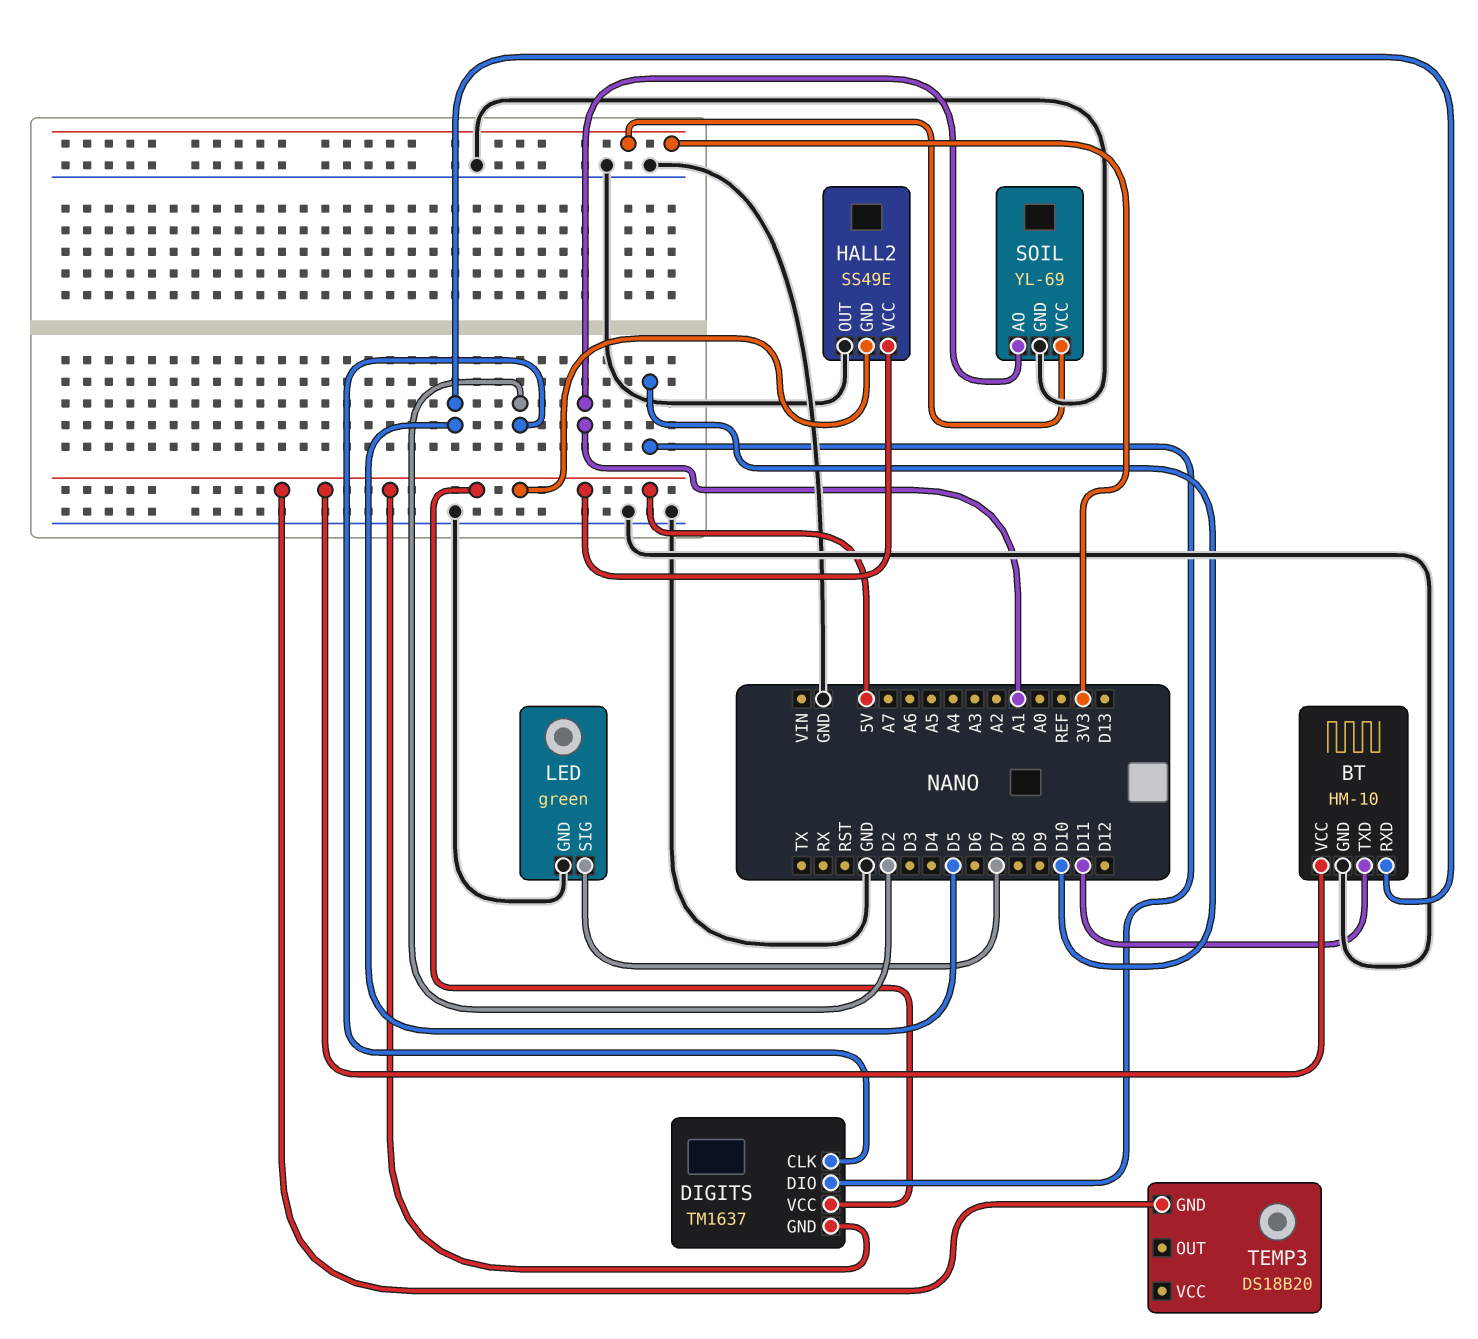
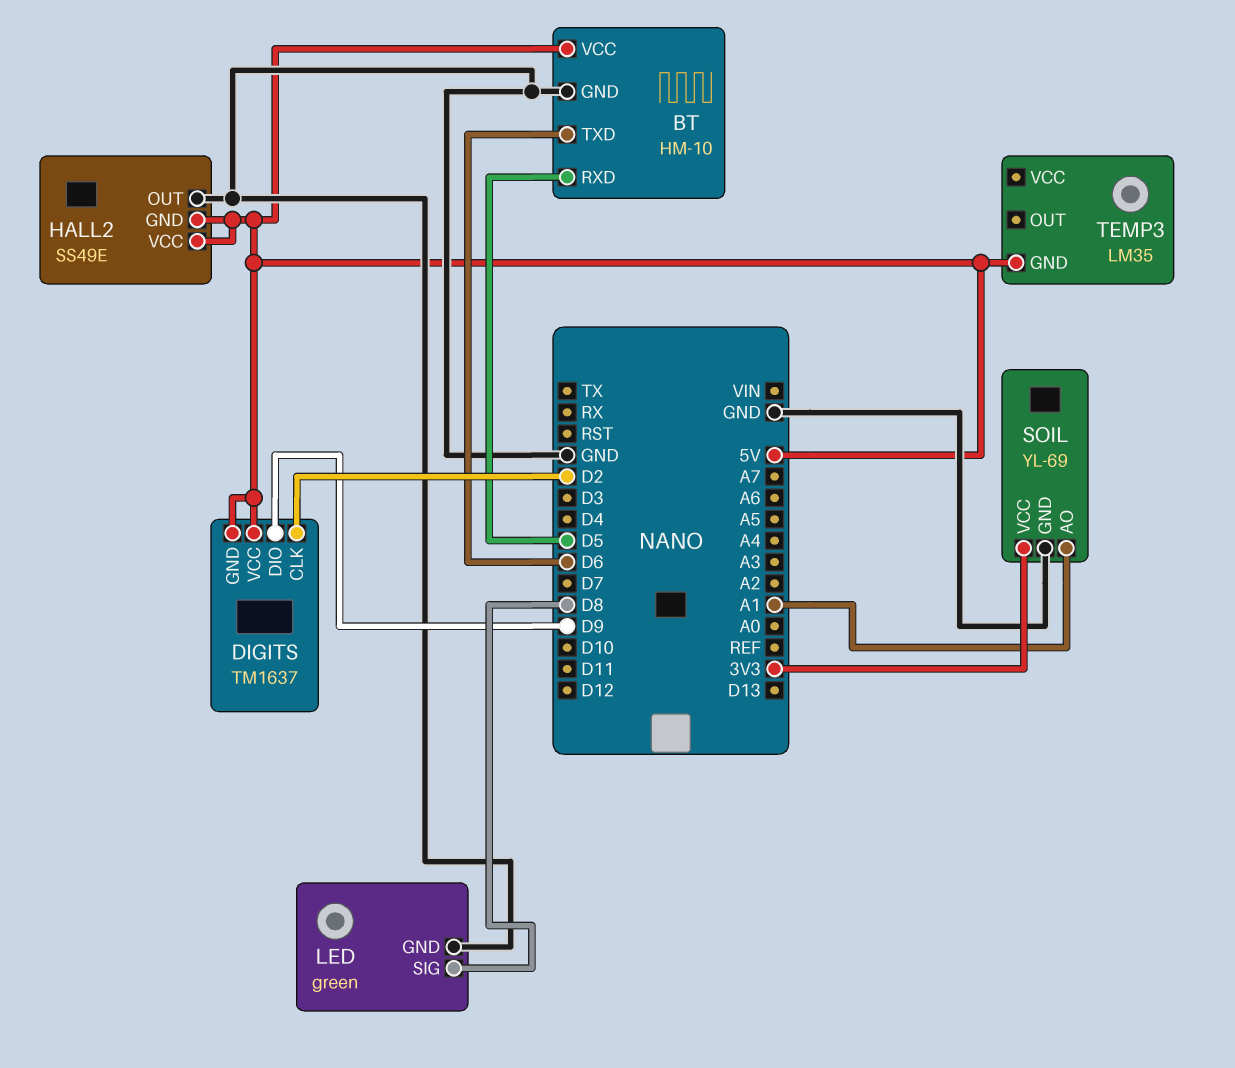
BT pin TXD: D11 -> D6
DIGITS pin DIO: D10 -> D9
LED pin SIG: D7 -> D8
TEMP3: DS18B20 -> LM35

